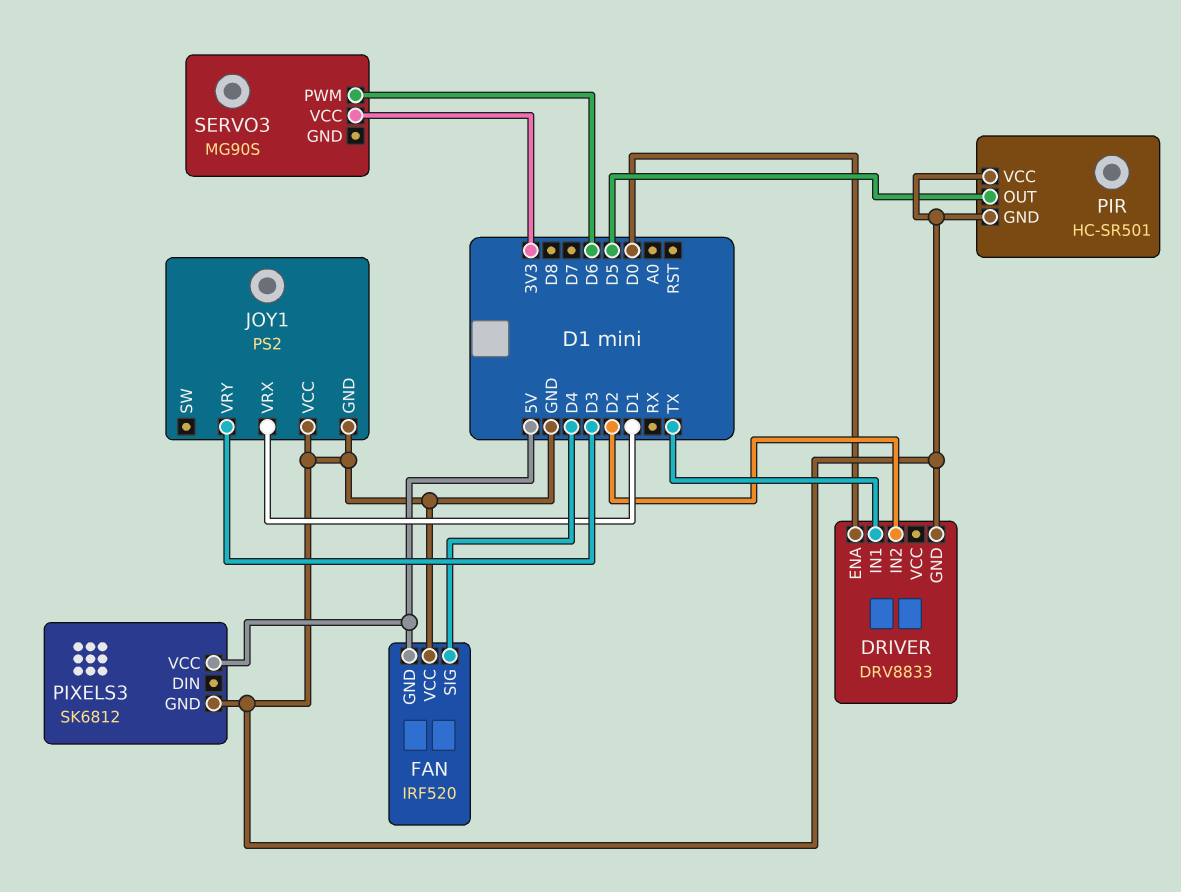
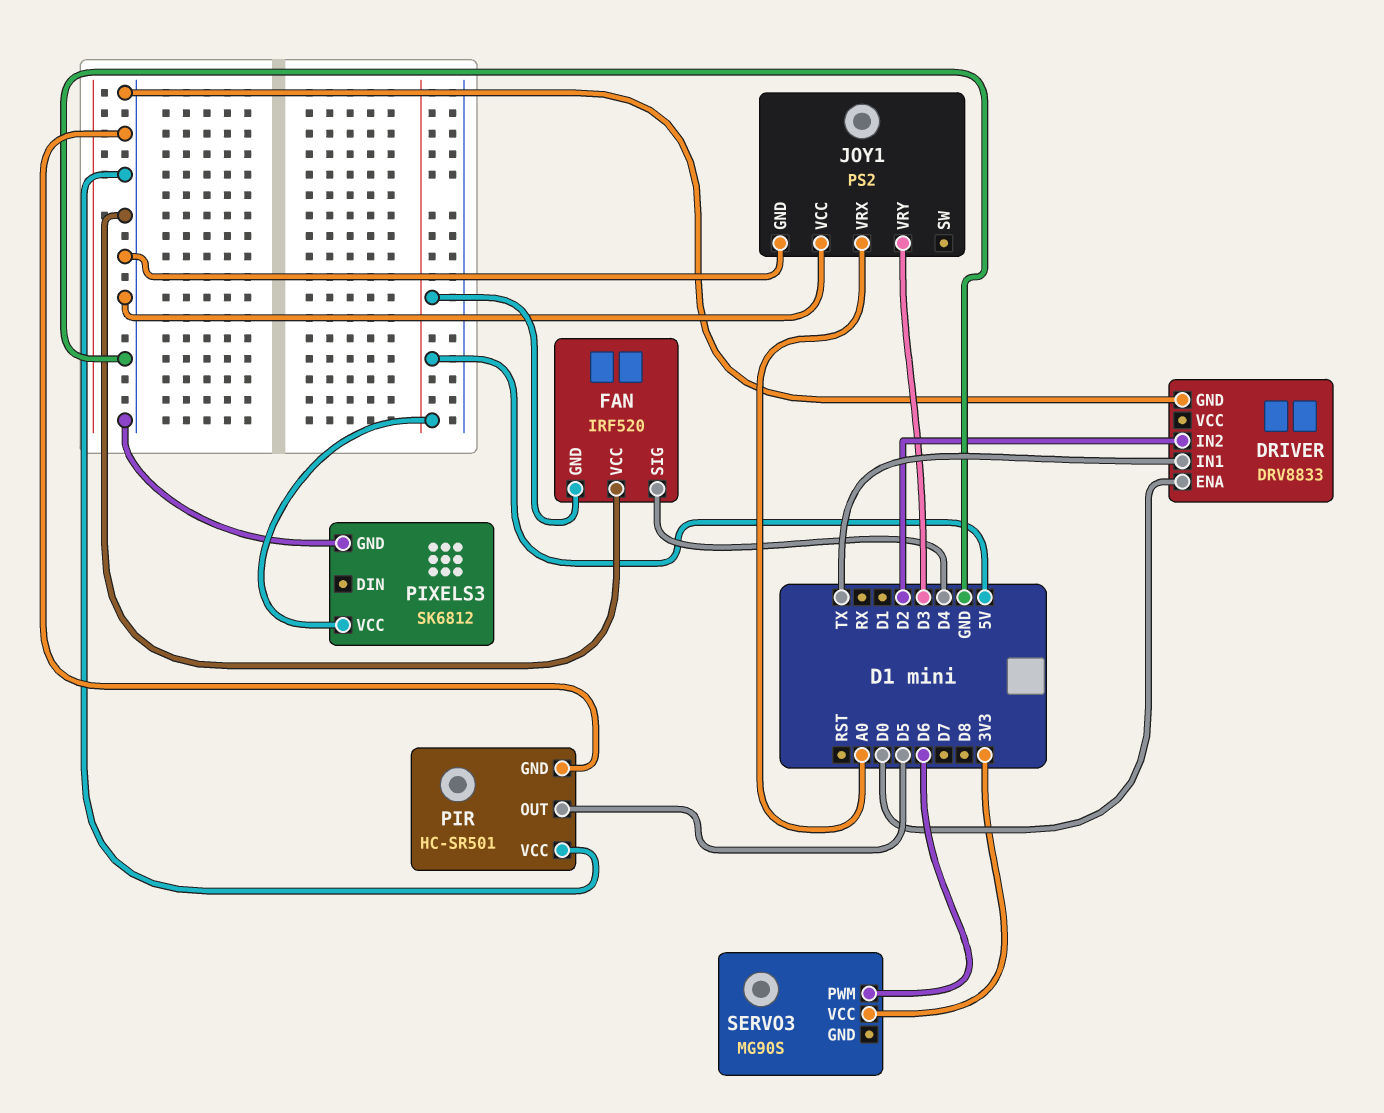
JOY1 pin VRX: D1 -> A0

